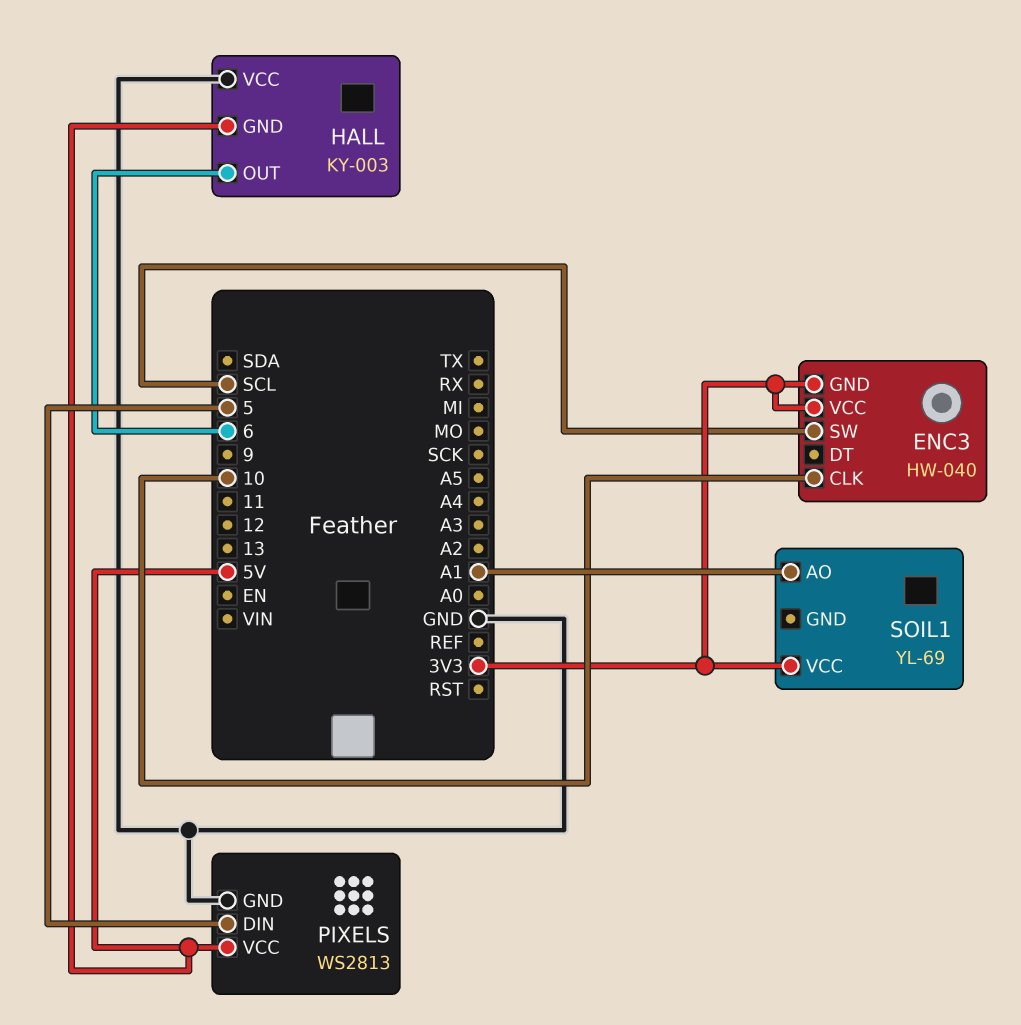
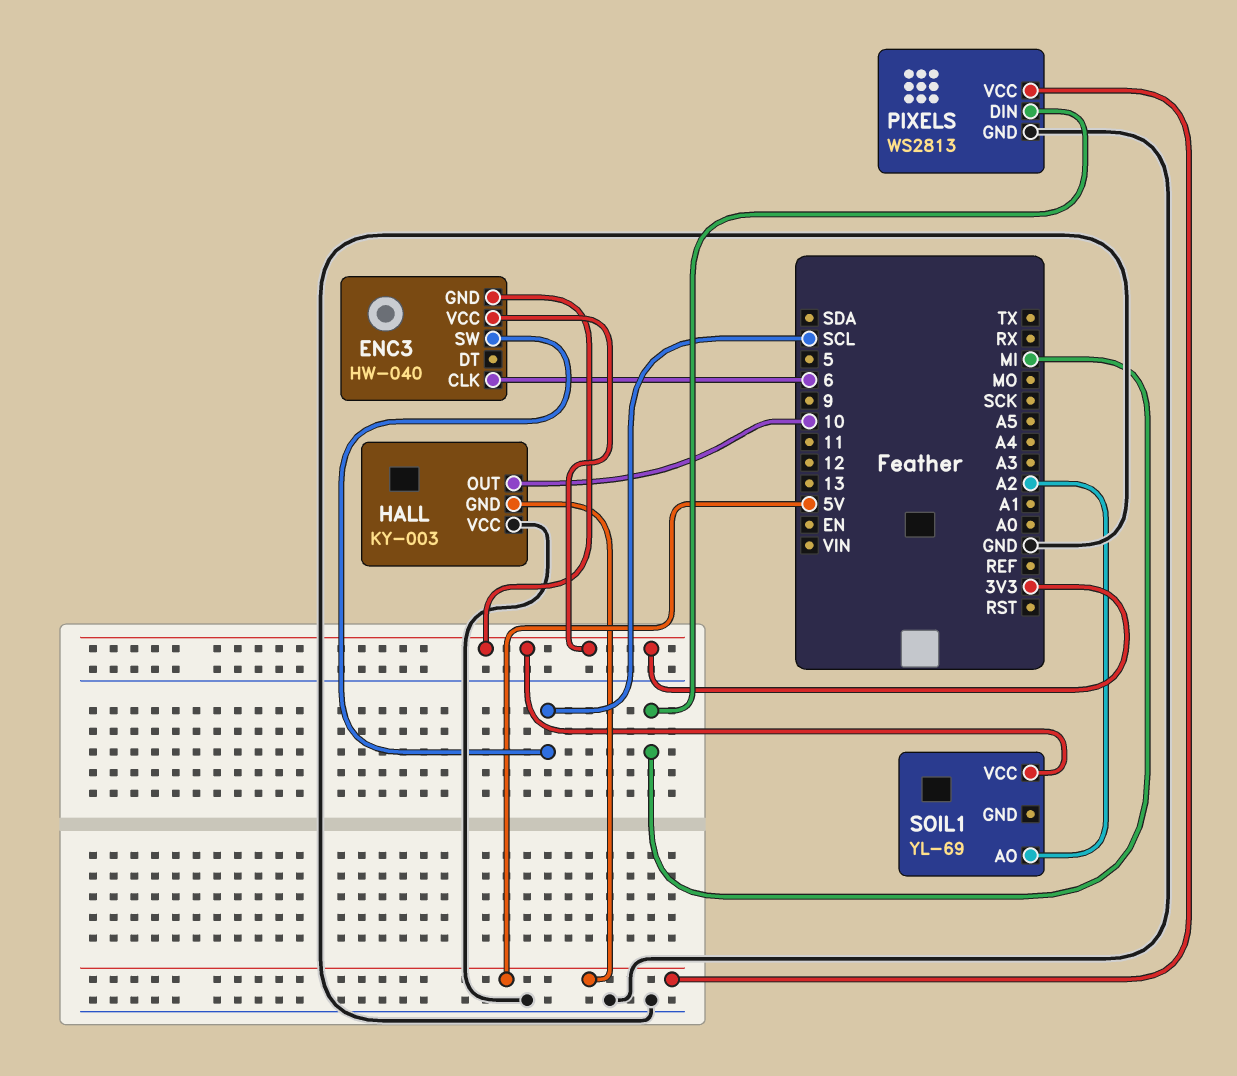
ENC3 pin CLK: 10 -> 6
HALL pin OUT: 6 -> 10
PIXELS pin DIN: 5 -> MI
SOIL1 pin AO: A1 -> A2

